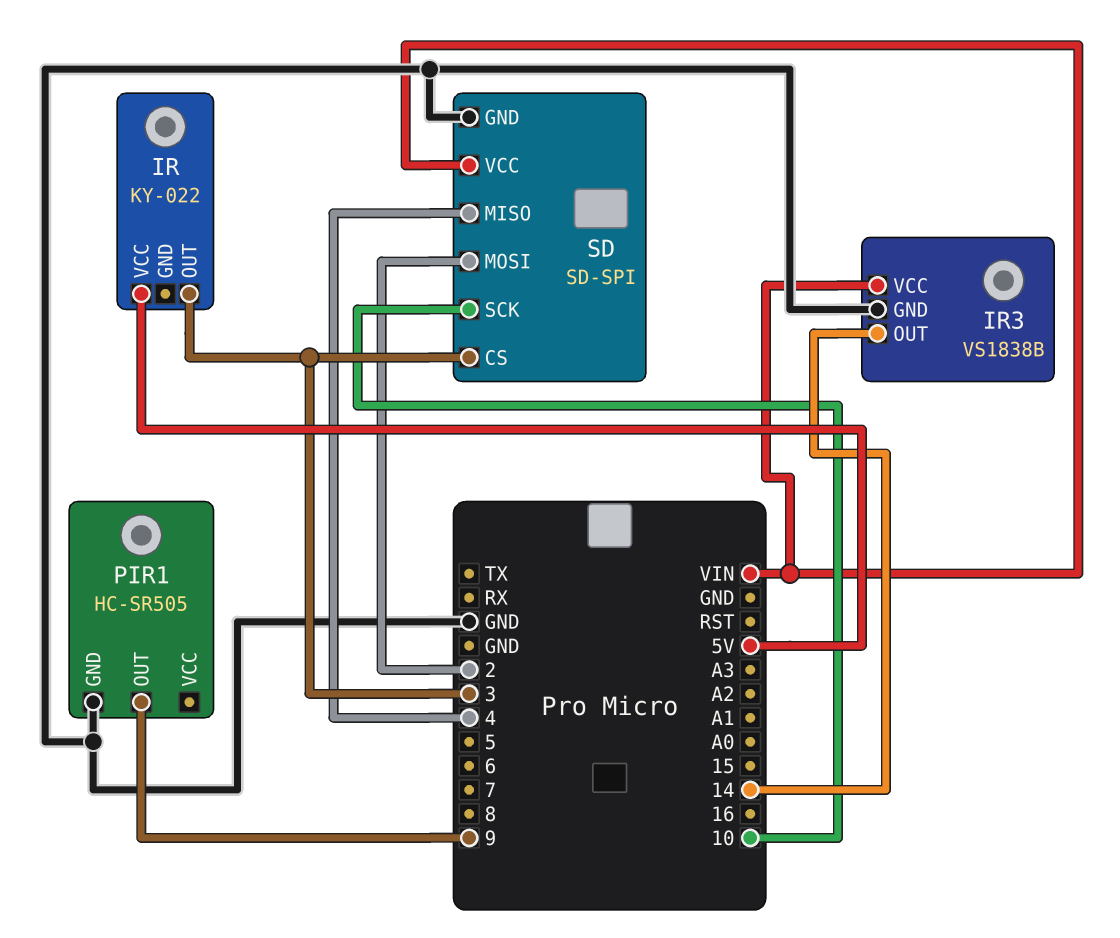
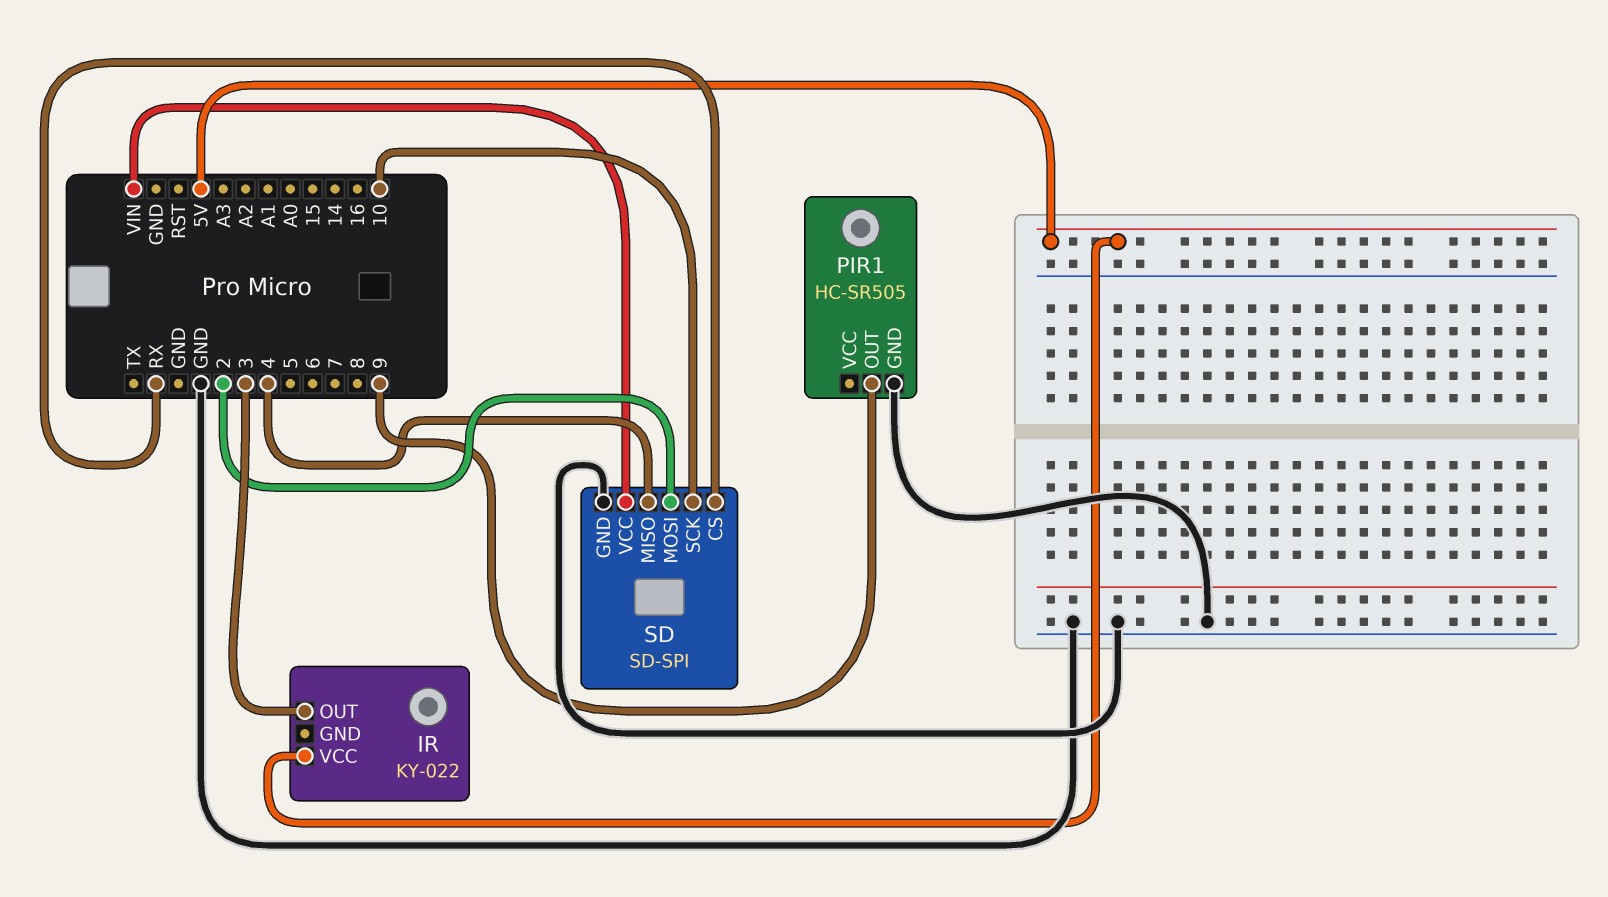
IR3: VS1838B -> none
IR3 pin GND: GND -> none
IR3 pin OUT: 14 -> none
IR3 pin VCC: VIN -> none
SD pin CS: 3 -> RX

